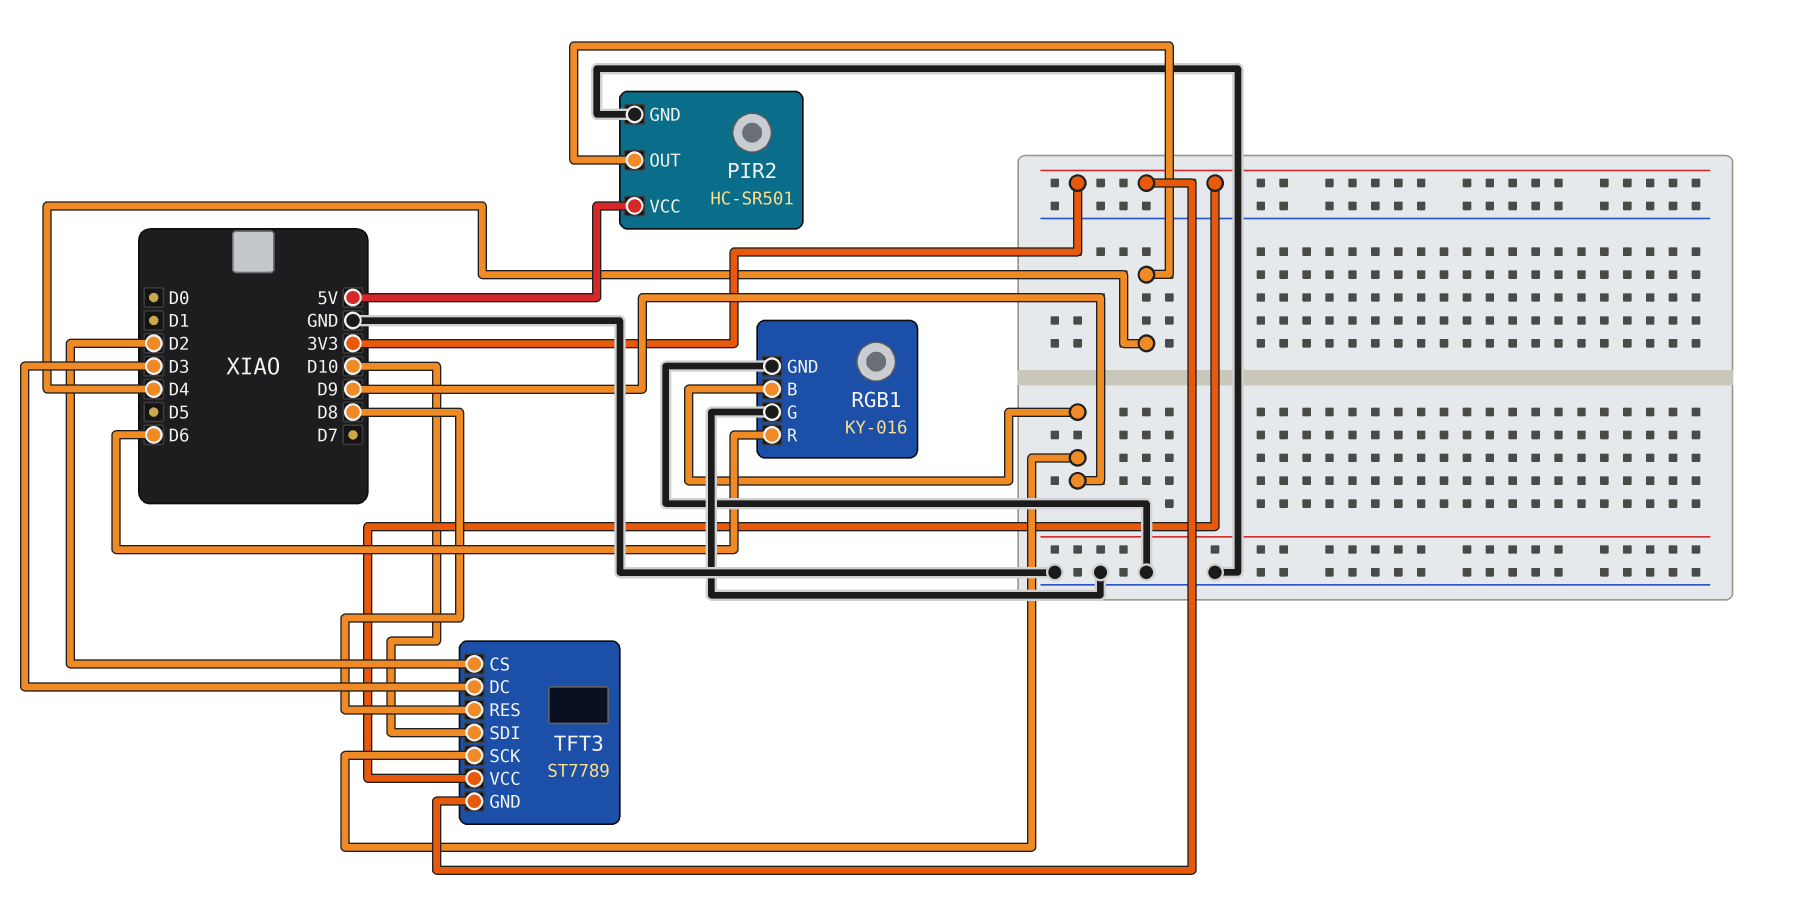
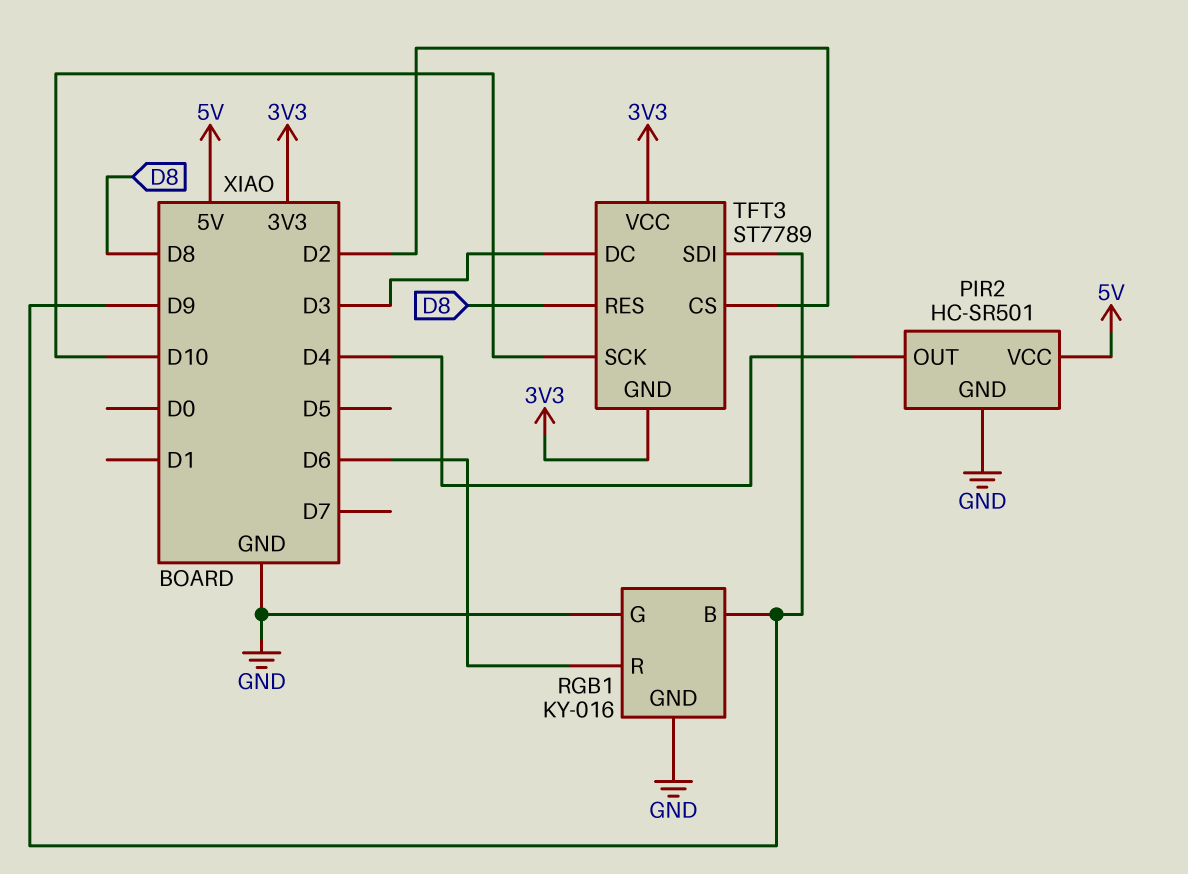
TFT3 pin SCK: D9 -> D10
TFT3 pin SDI: D10 -> D9

